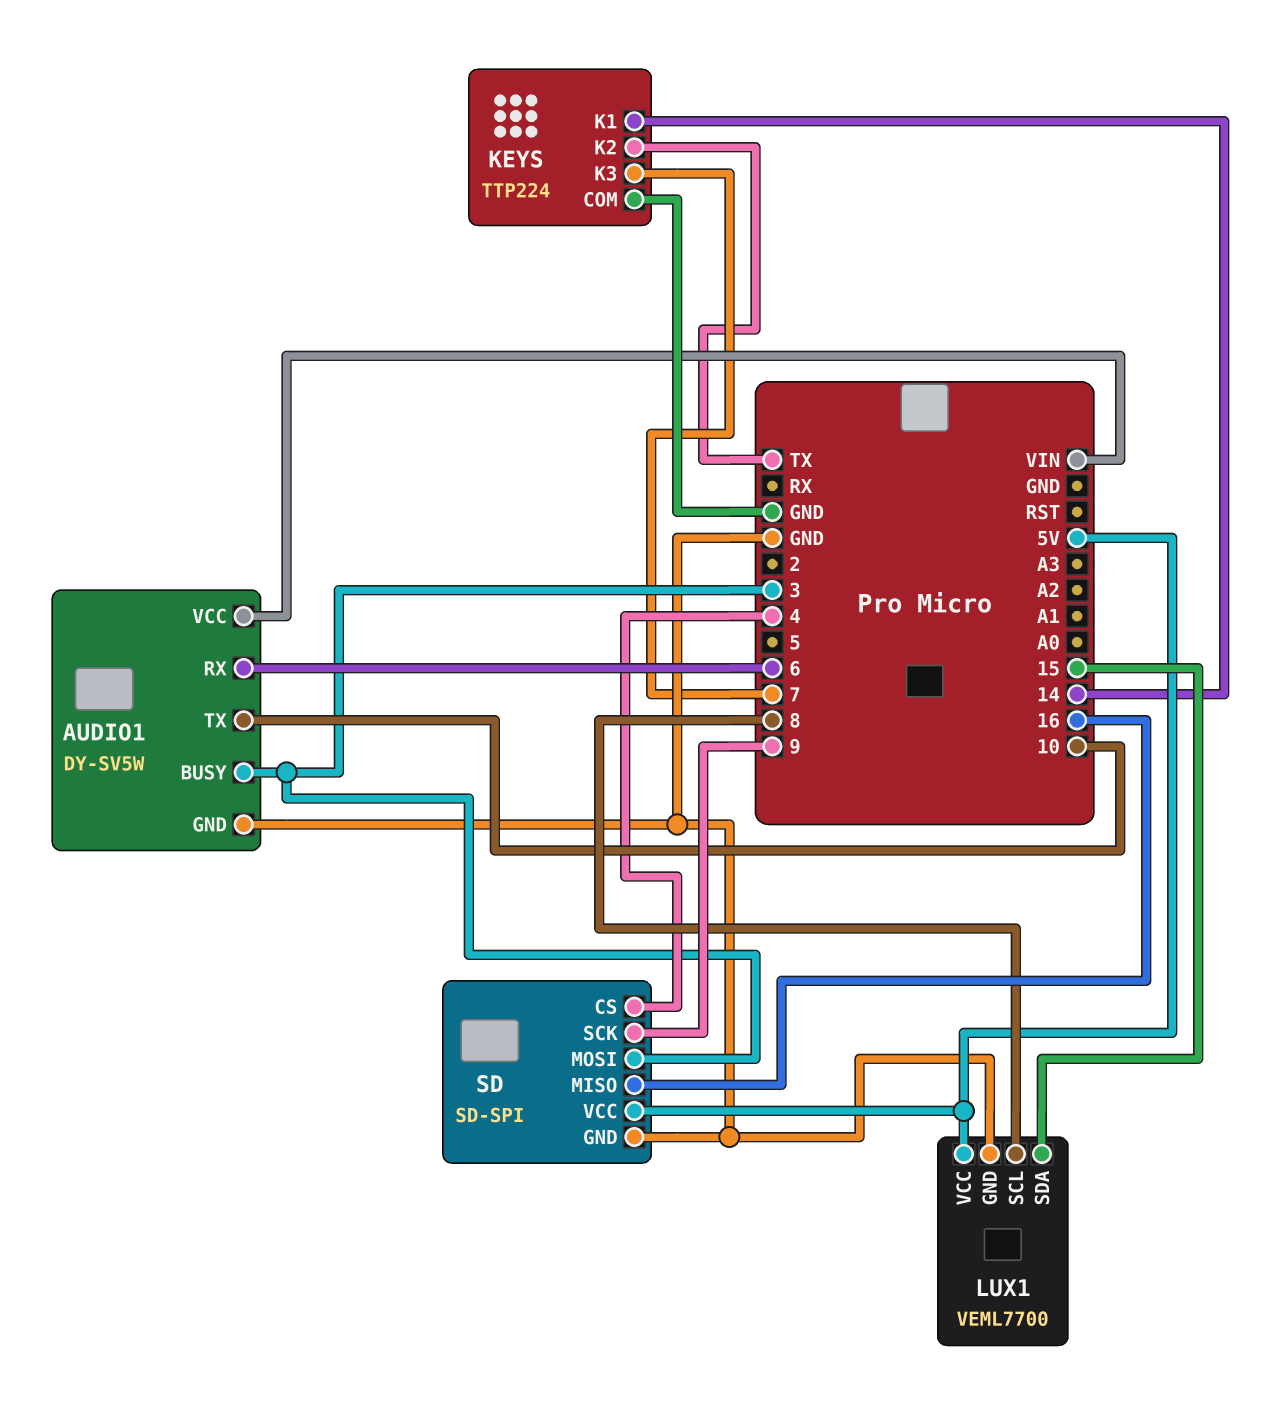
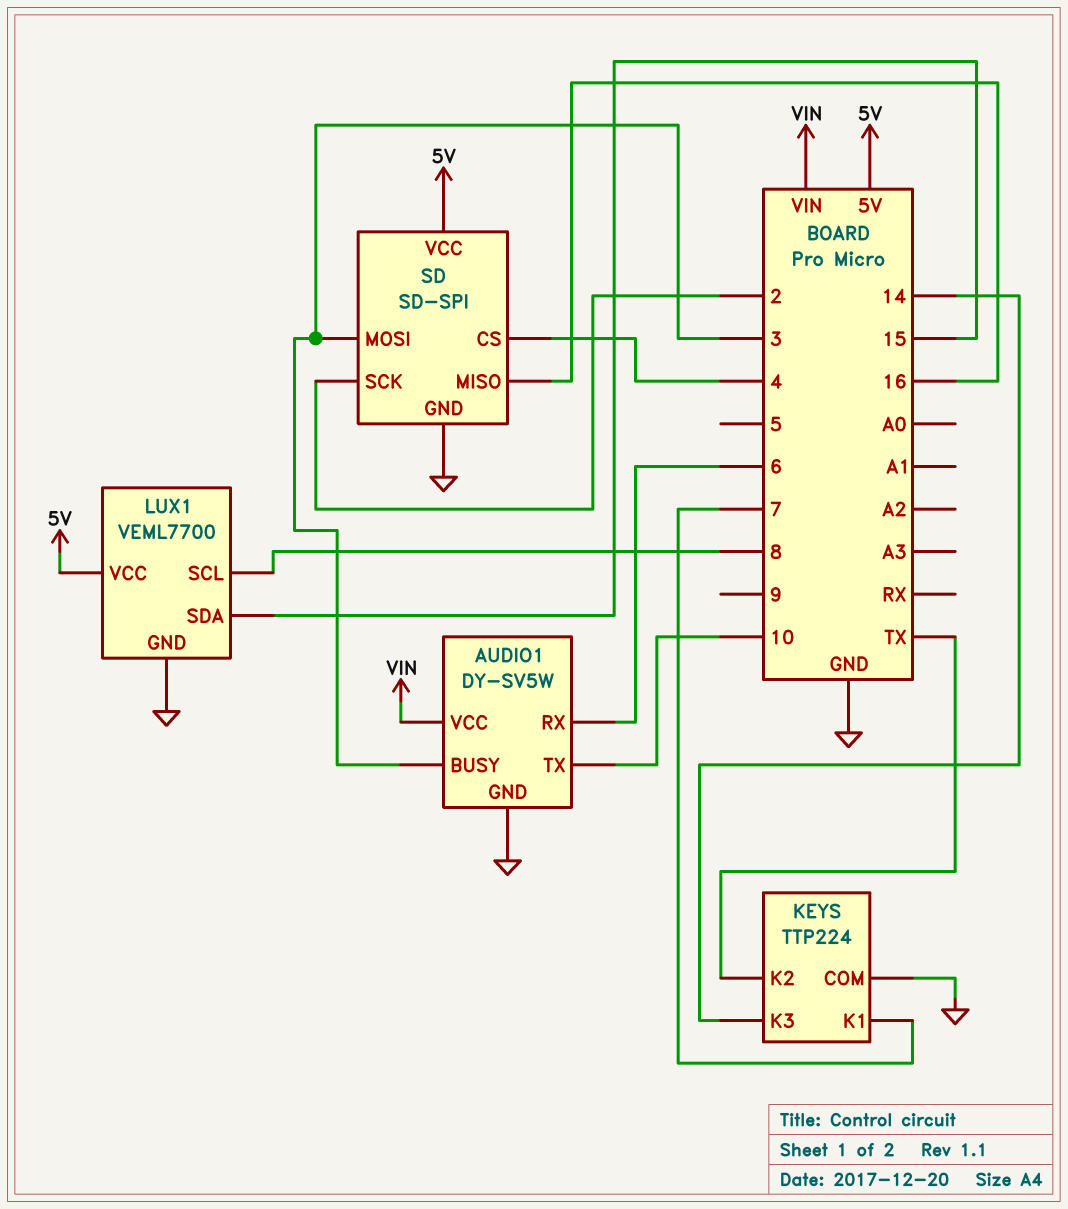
KEYS pin K1: 14 -> 7
KEYS pin K3: 7 -> 14
SD pin SCK: 9 -> 2

